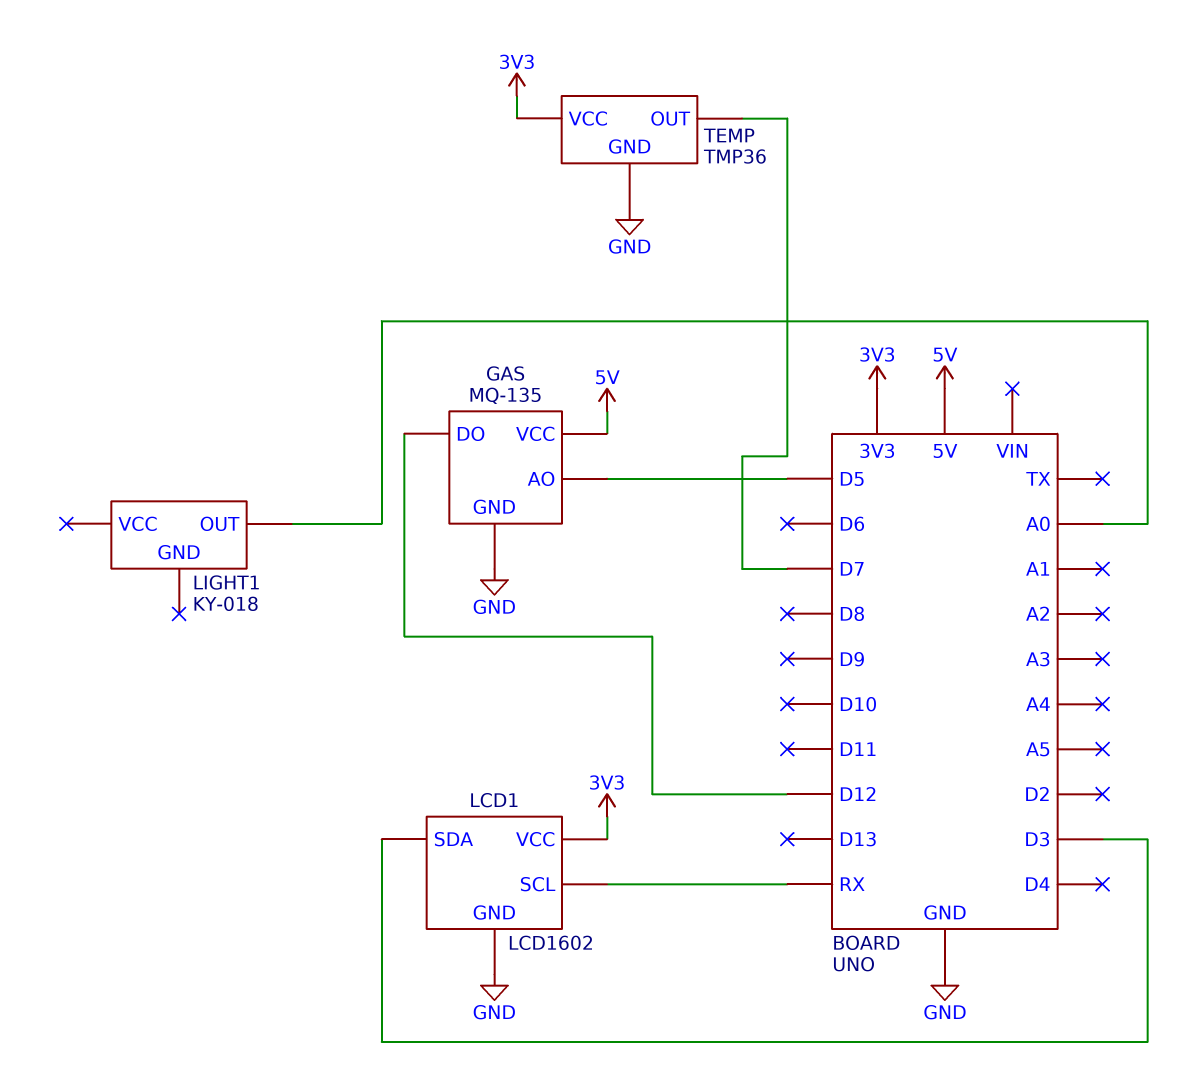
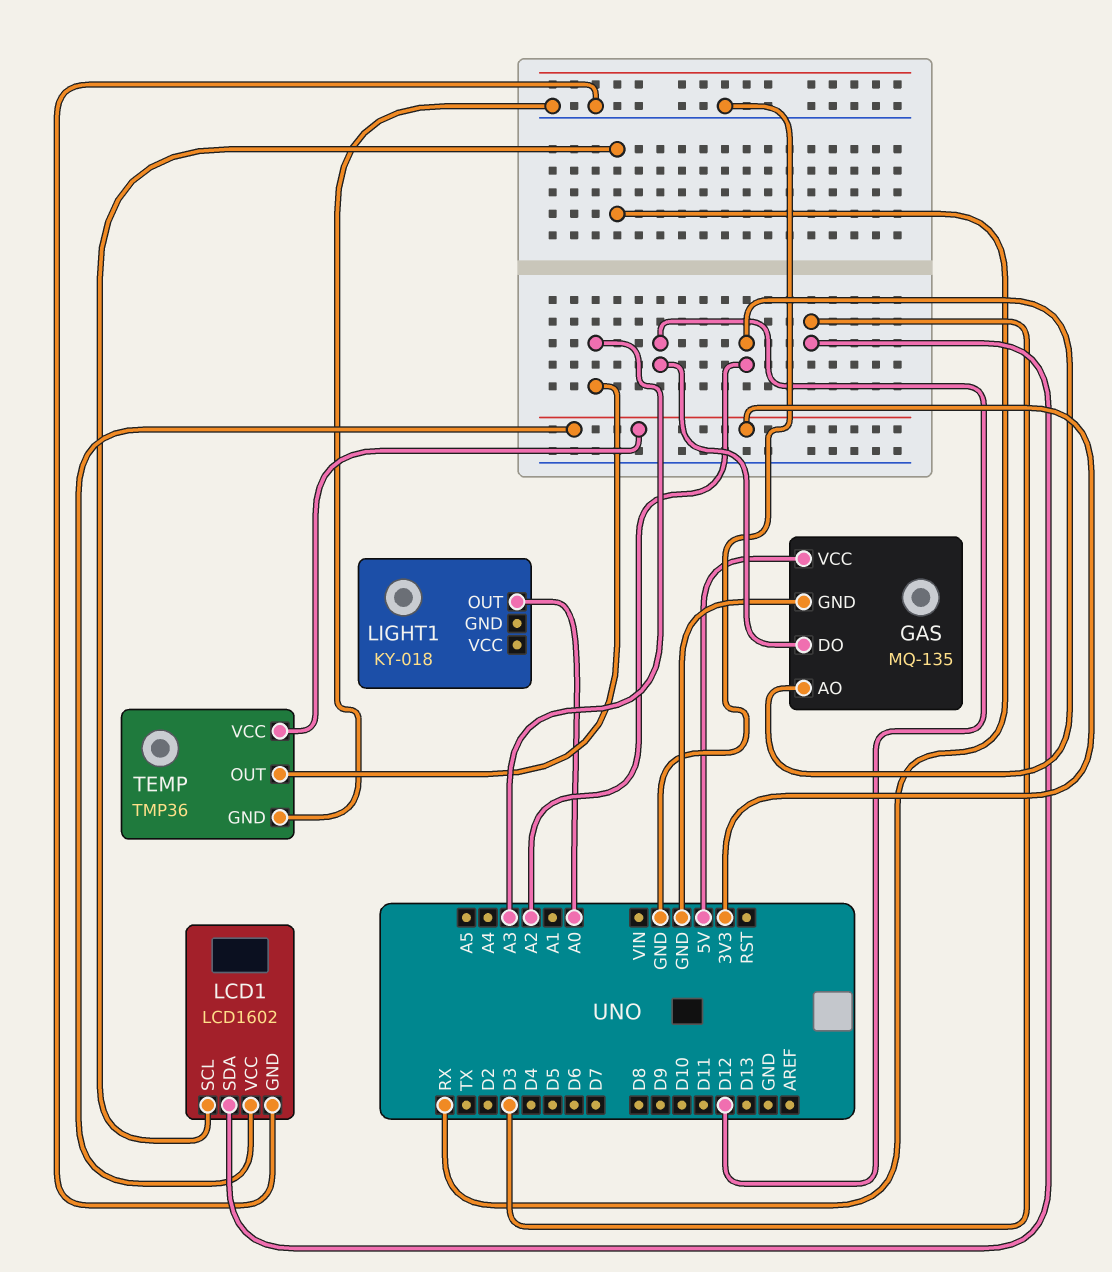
GAS pin AO: D5 -> A2
TEMP pin OUT: D7 -> A3

